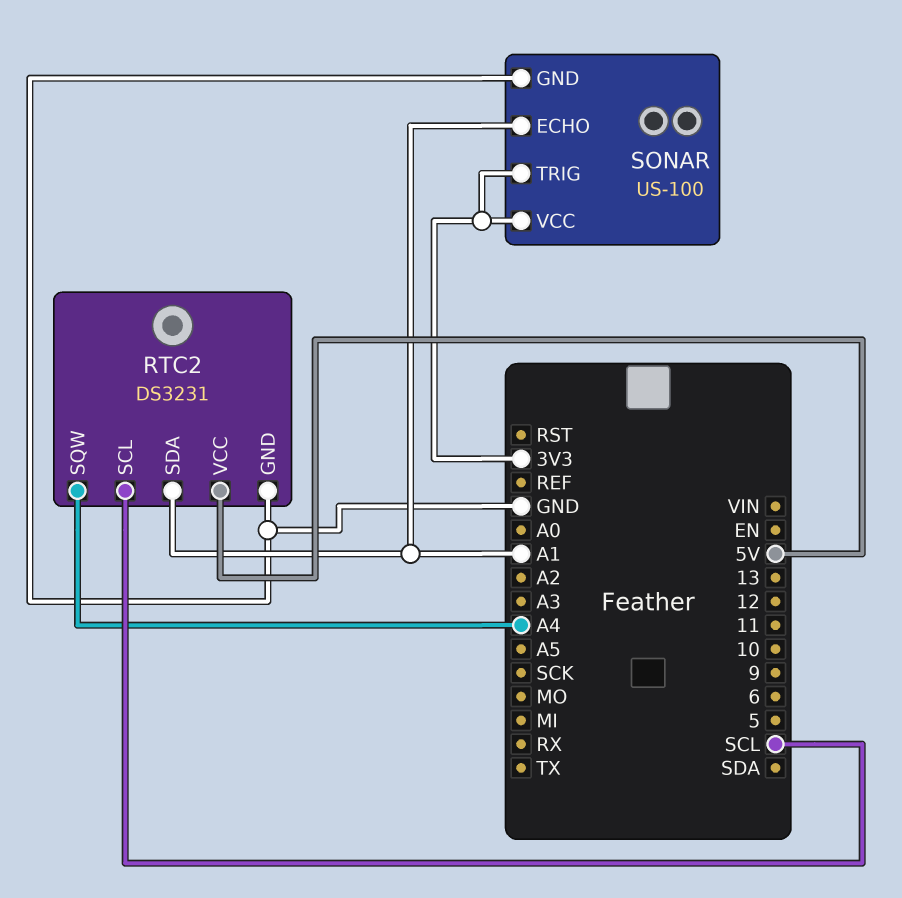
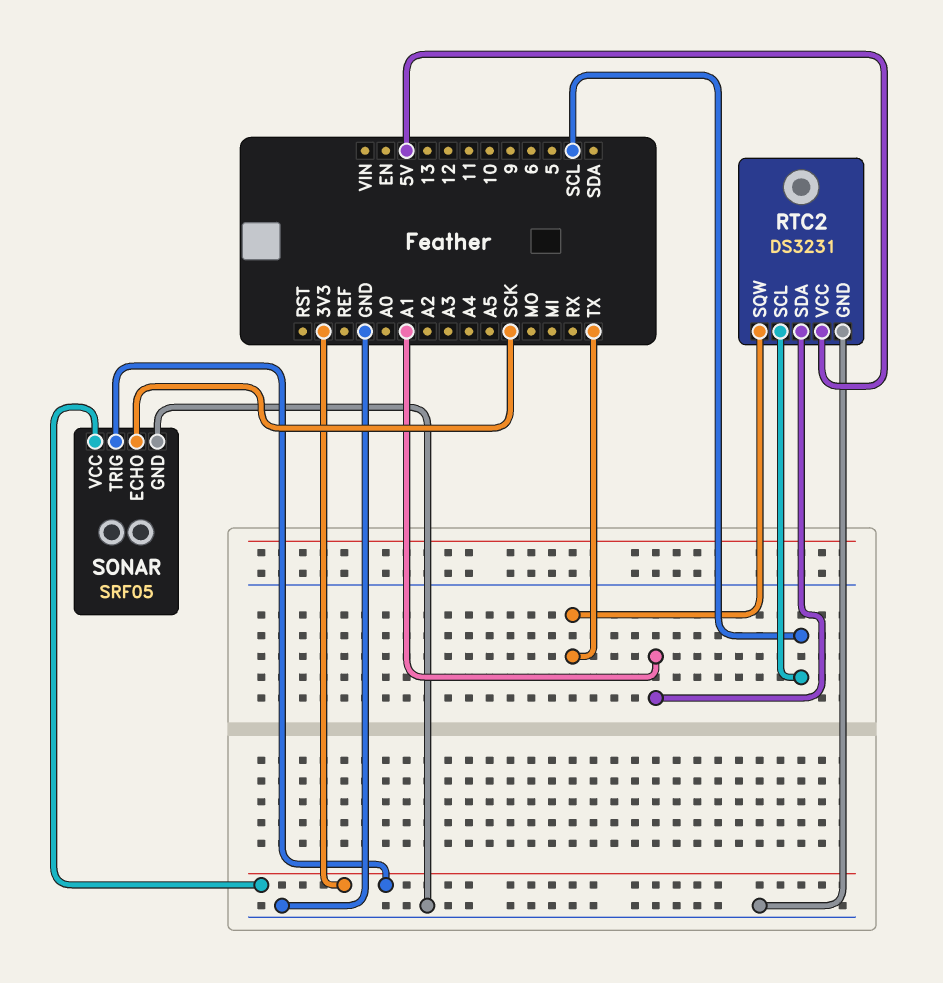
RTC2 pin SQW: A4 -> TX
SONAR: US-100 -> SRF05
SONAR pin ECHO: A1 -> SCK

